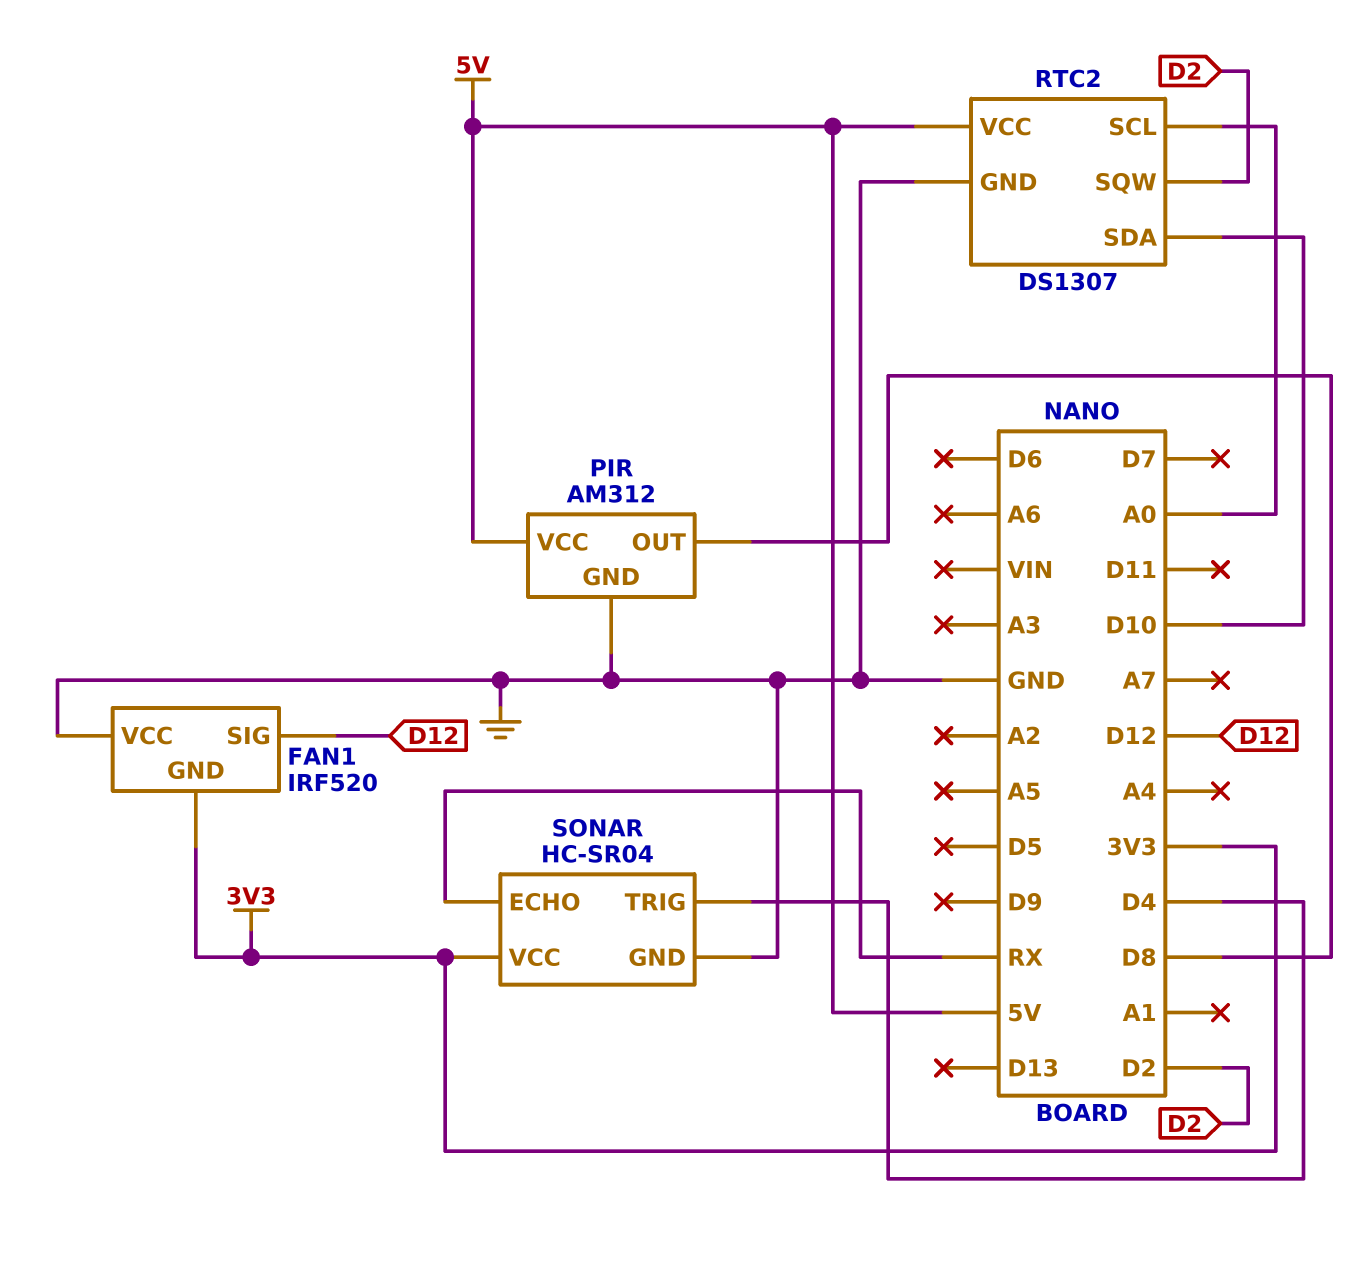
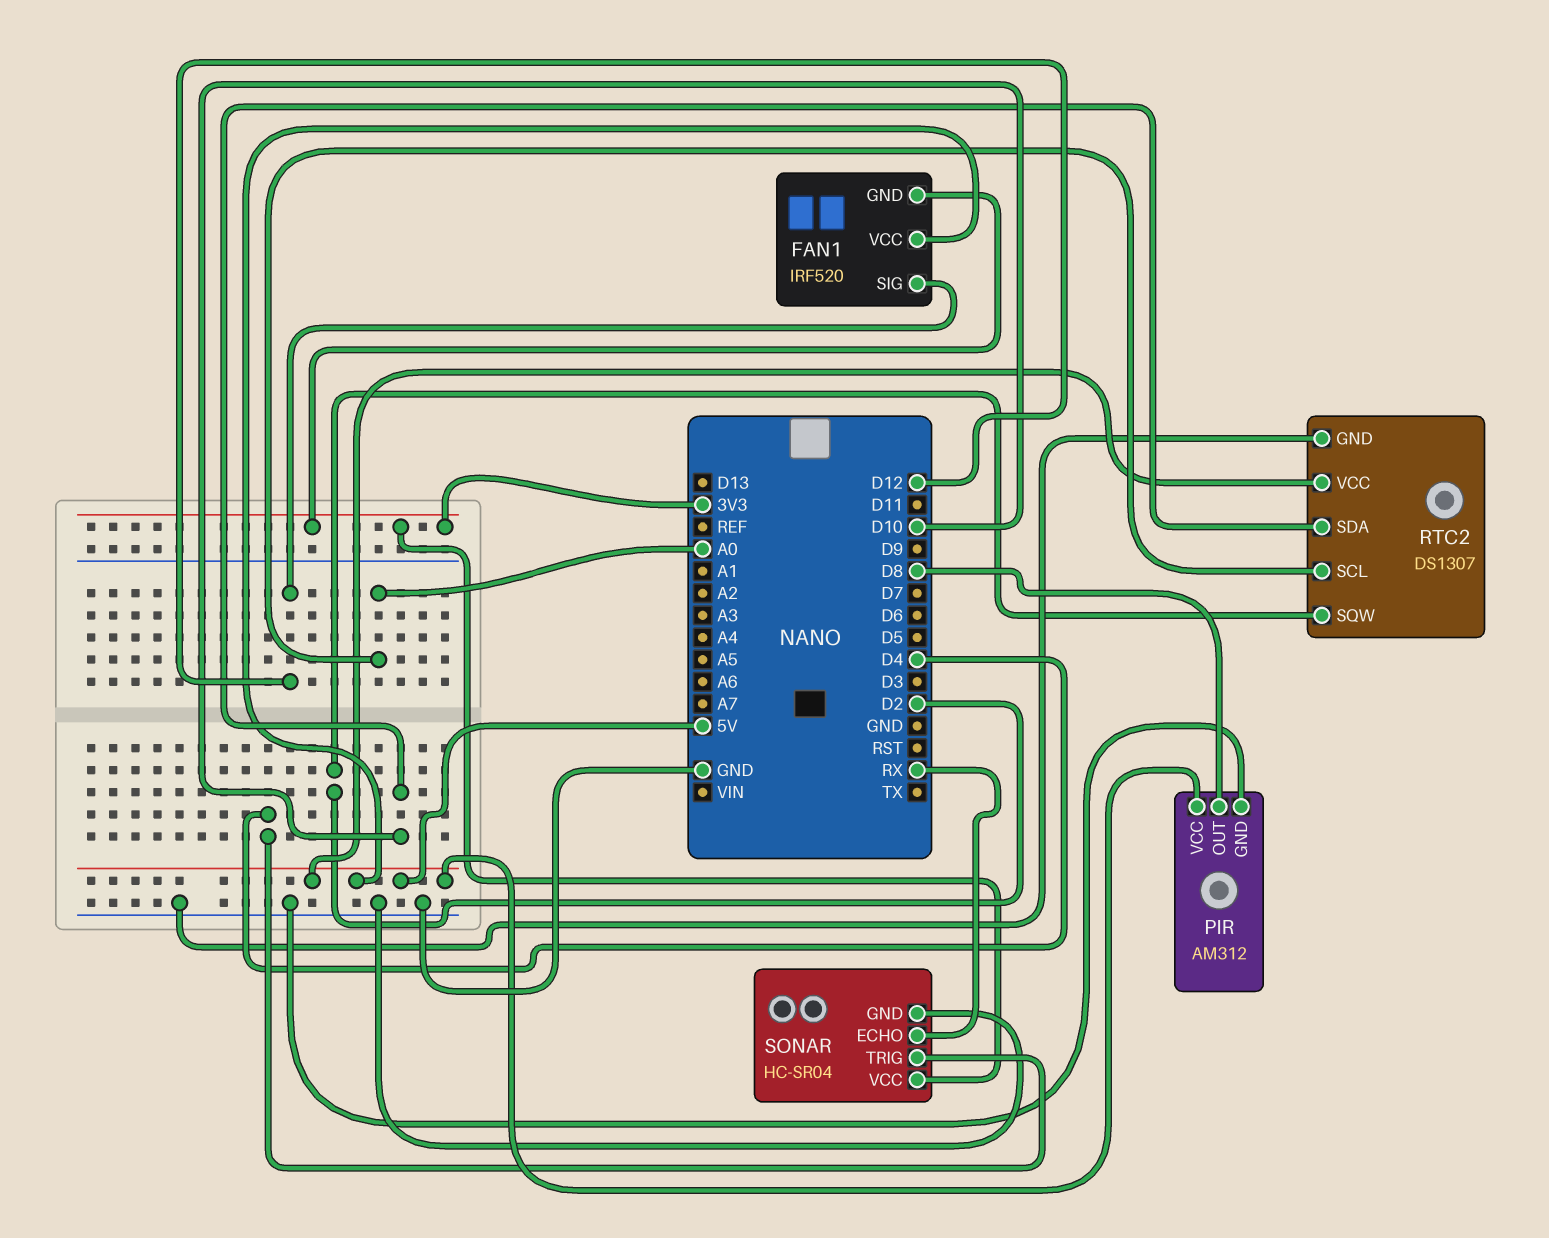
FAN1 pin VCC: GND -> 5V

